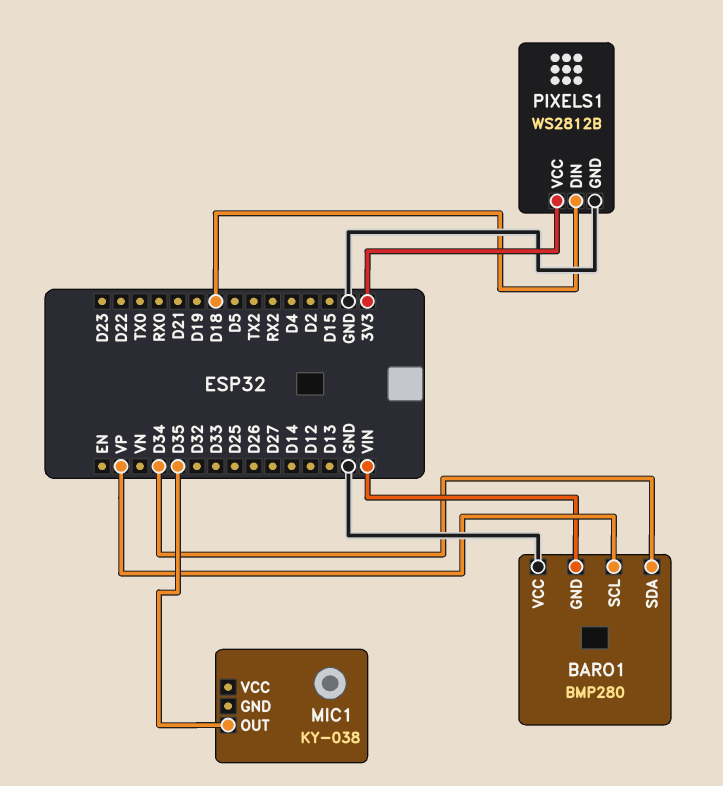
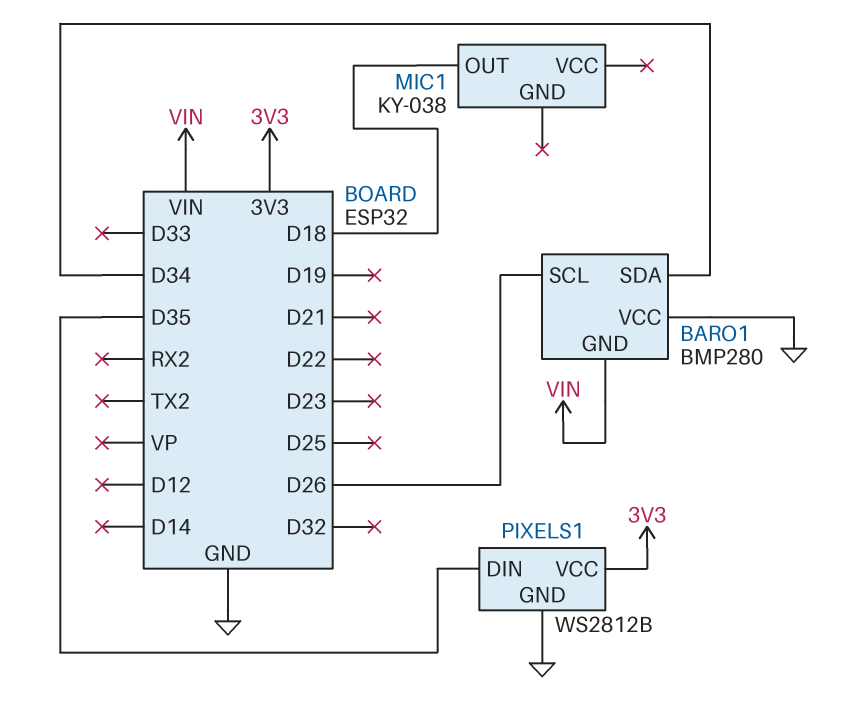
BARO1 pin SCL: VP -> D26
MIC1 pin OUT: D35 -> D18
PIXELS1 pin DIN: D18 -> D35

